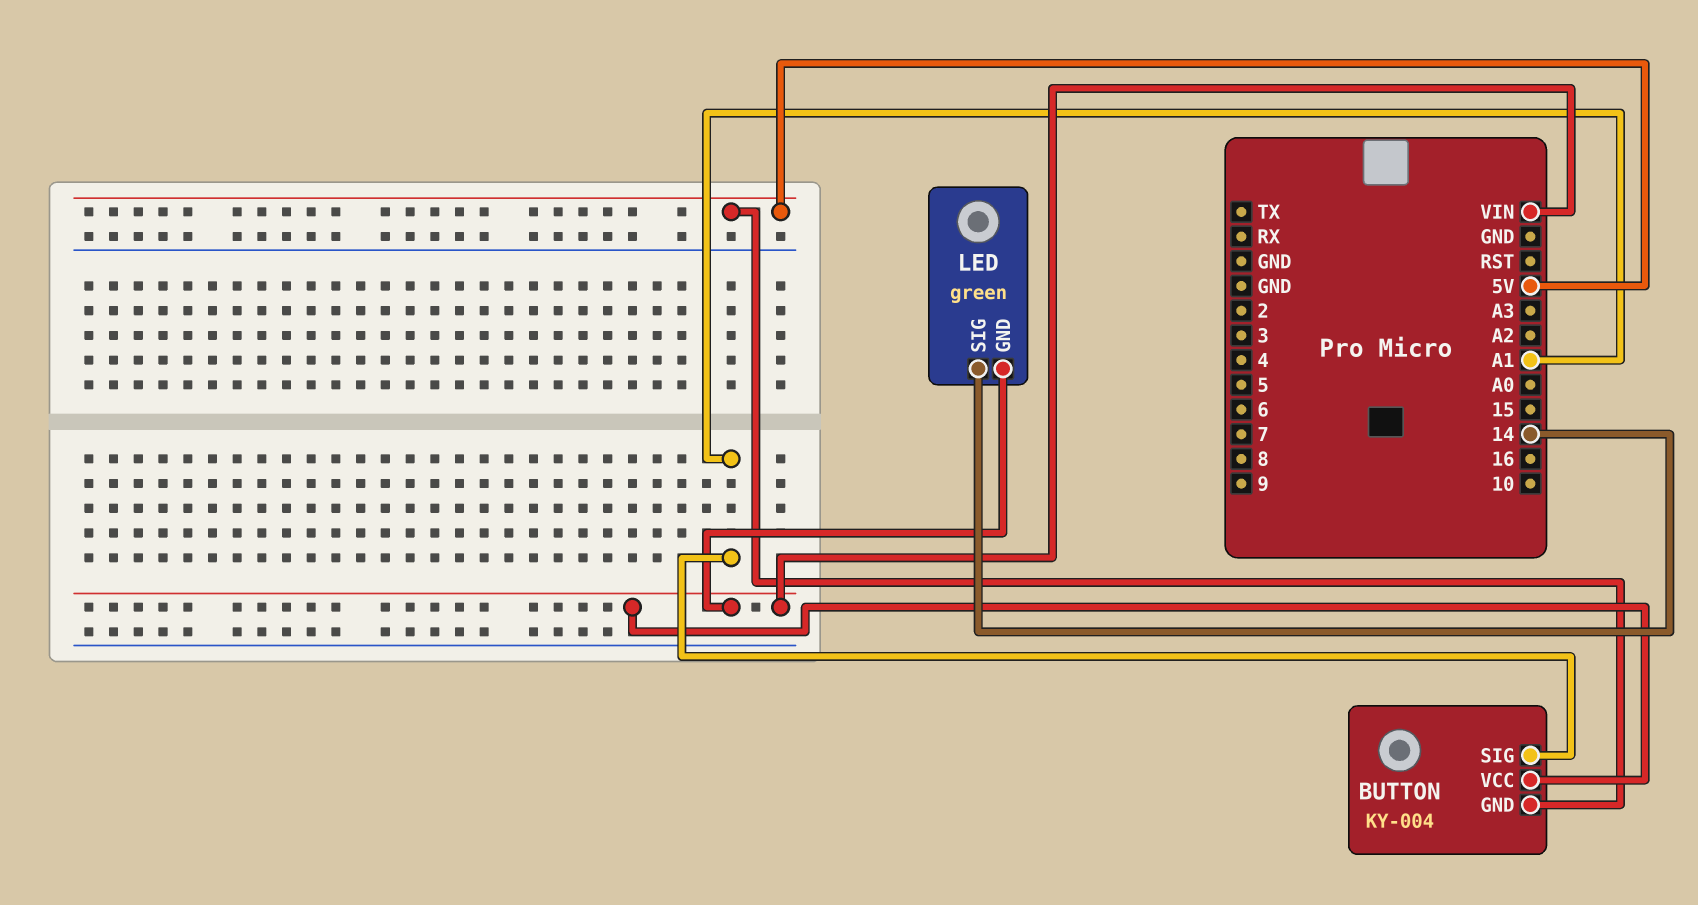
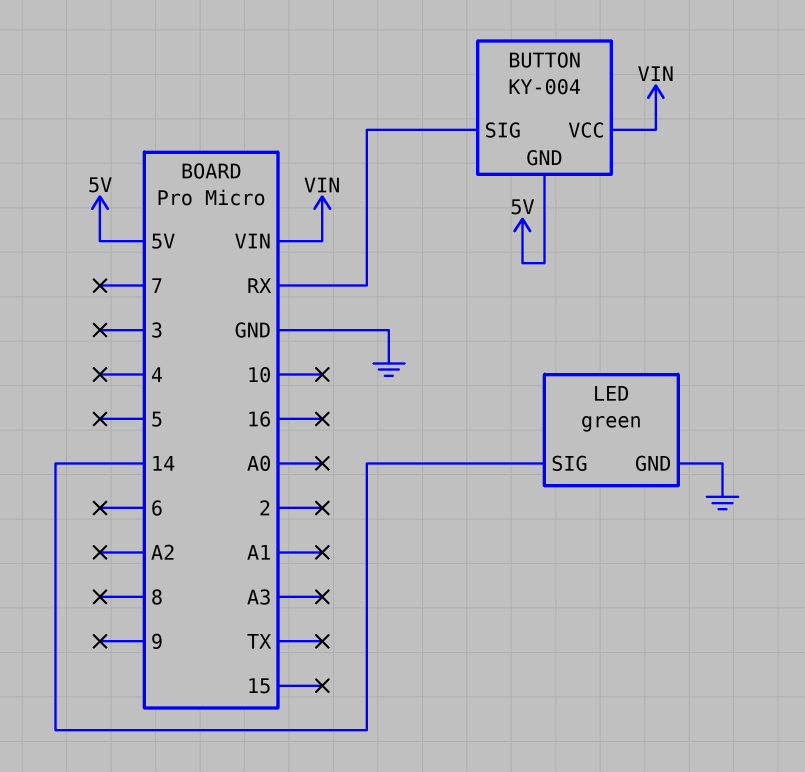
BUTTON pin SIG: A1 -> RX
LED pin GND: VIN -> GND

